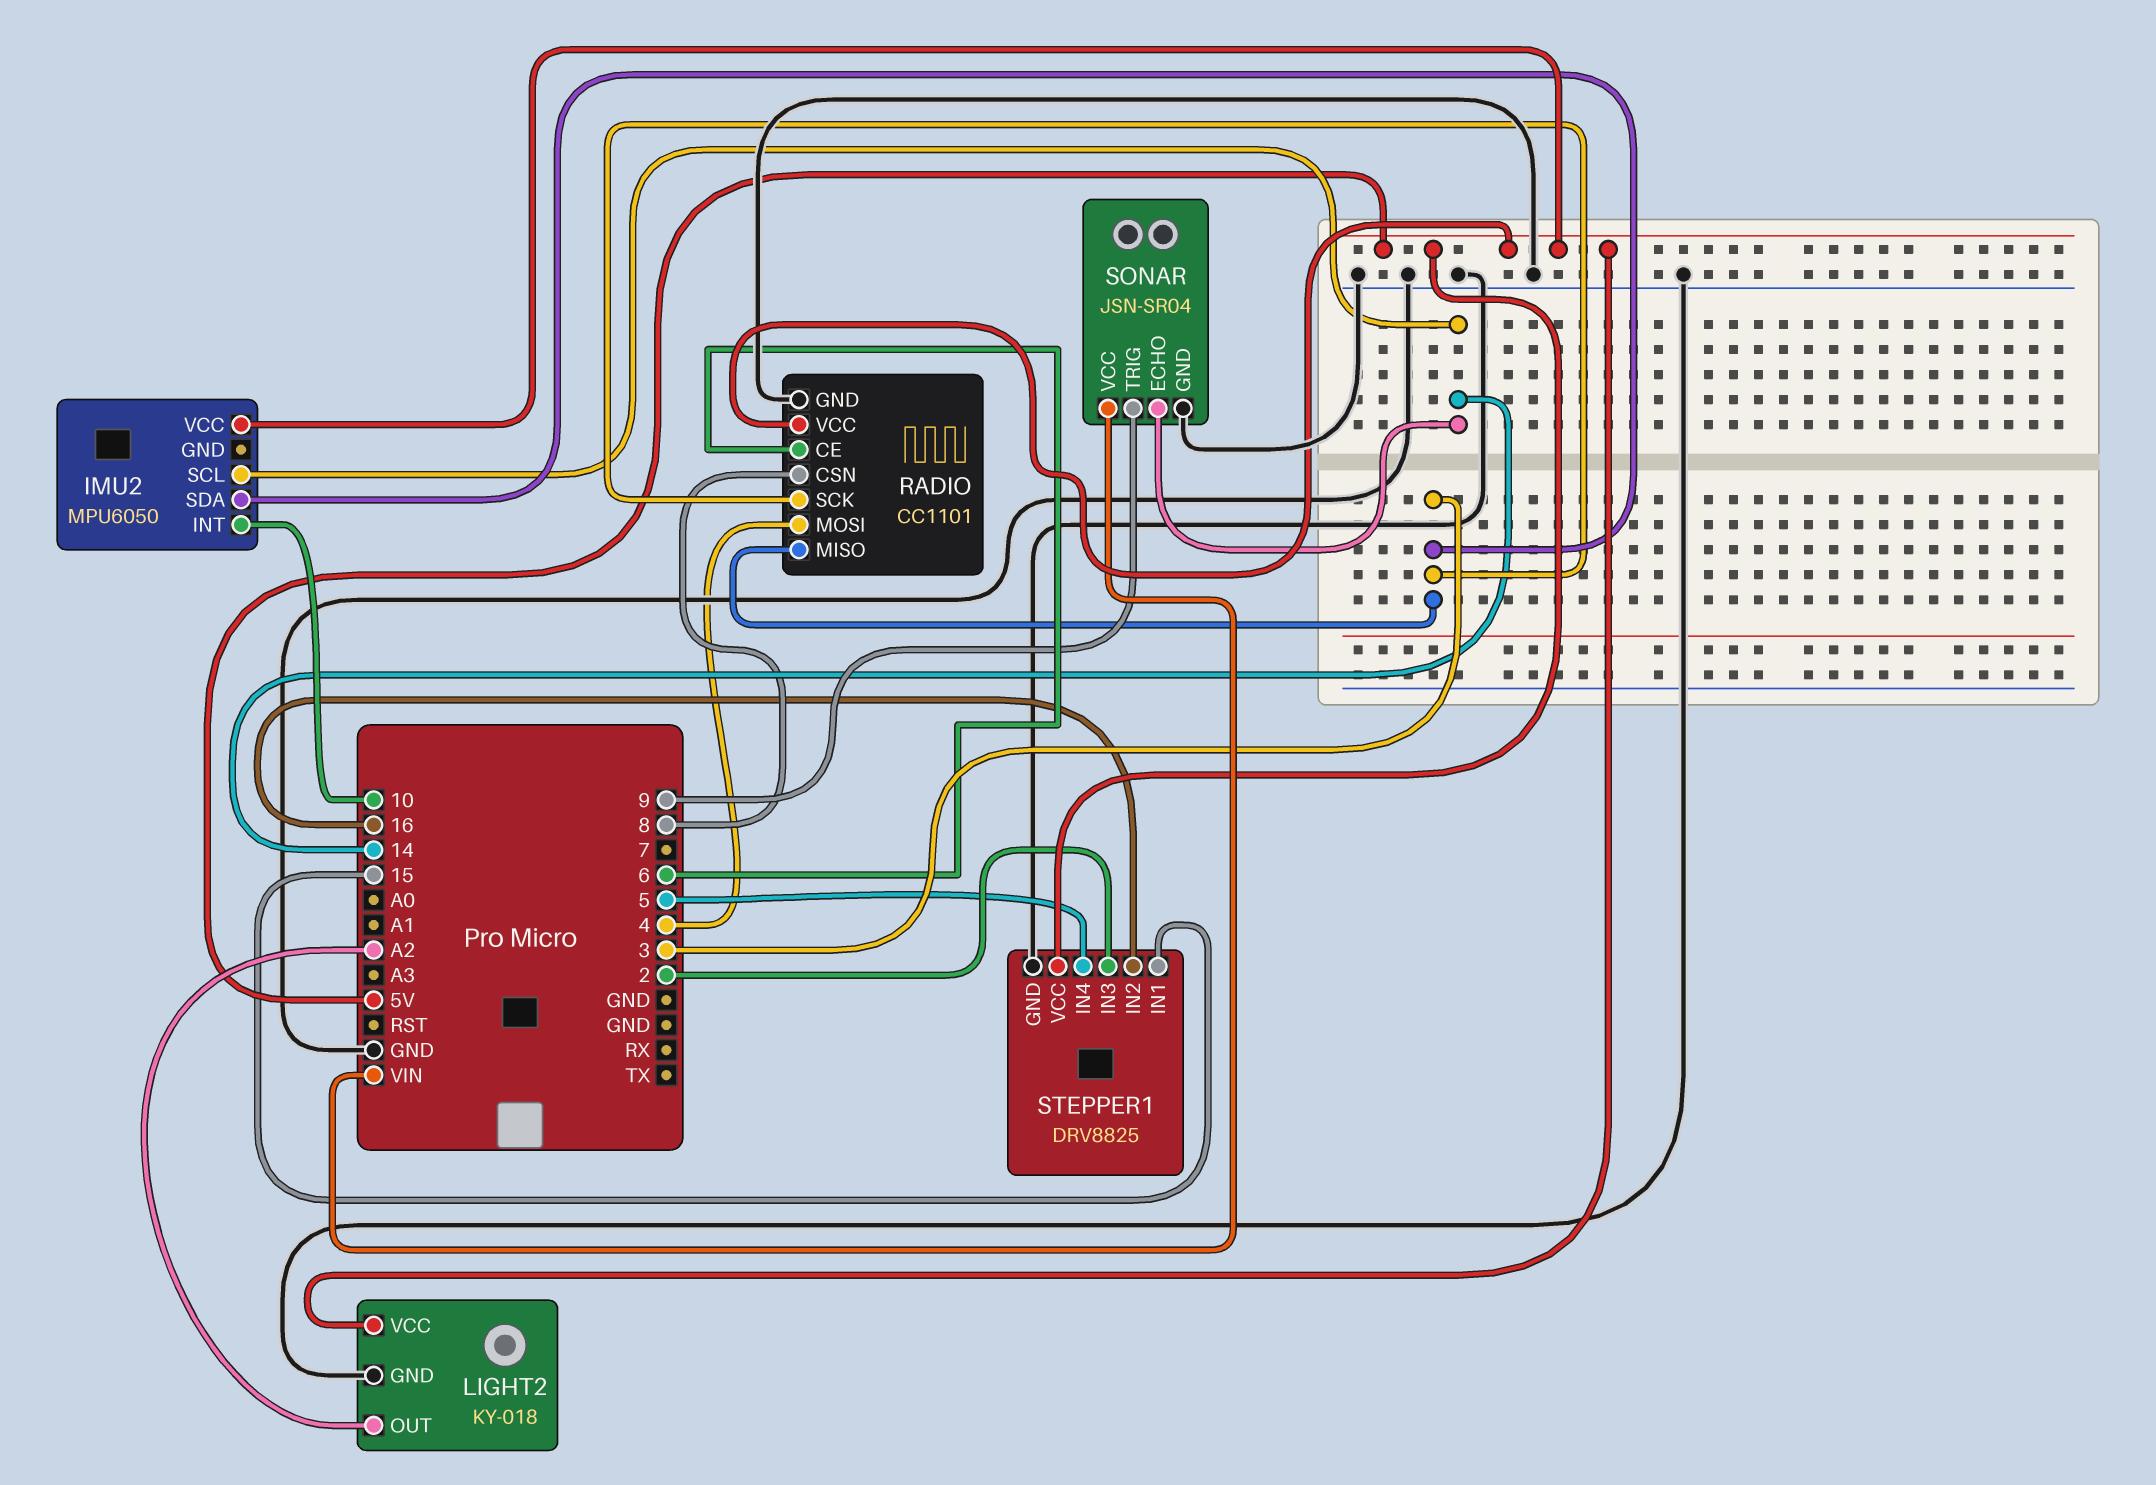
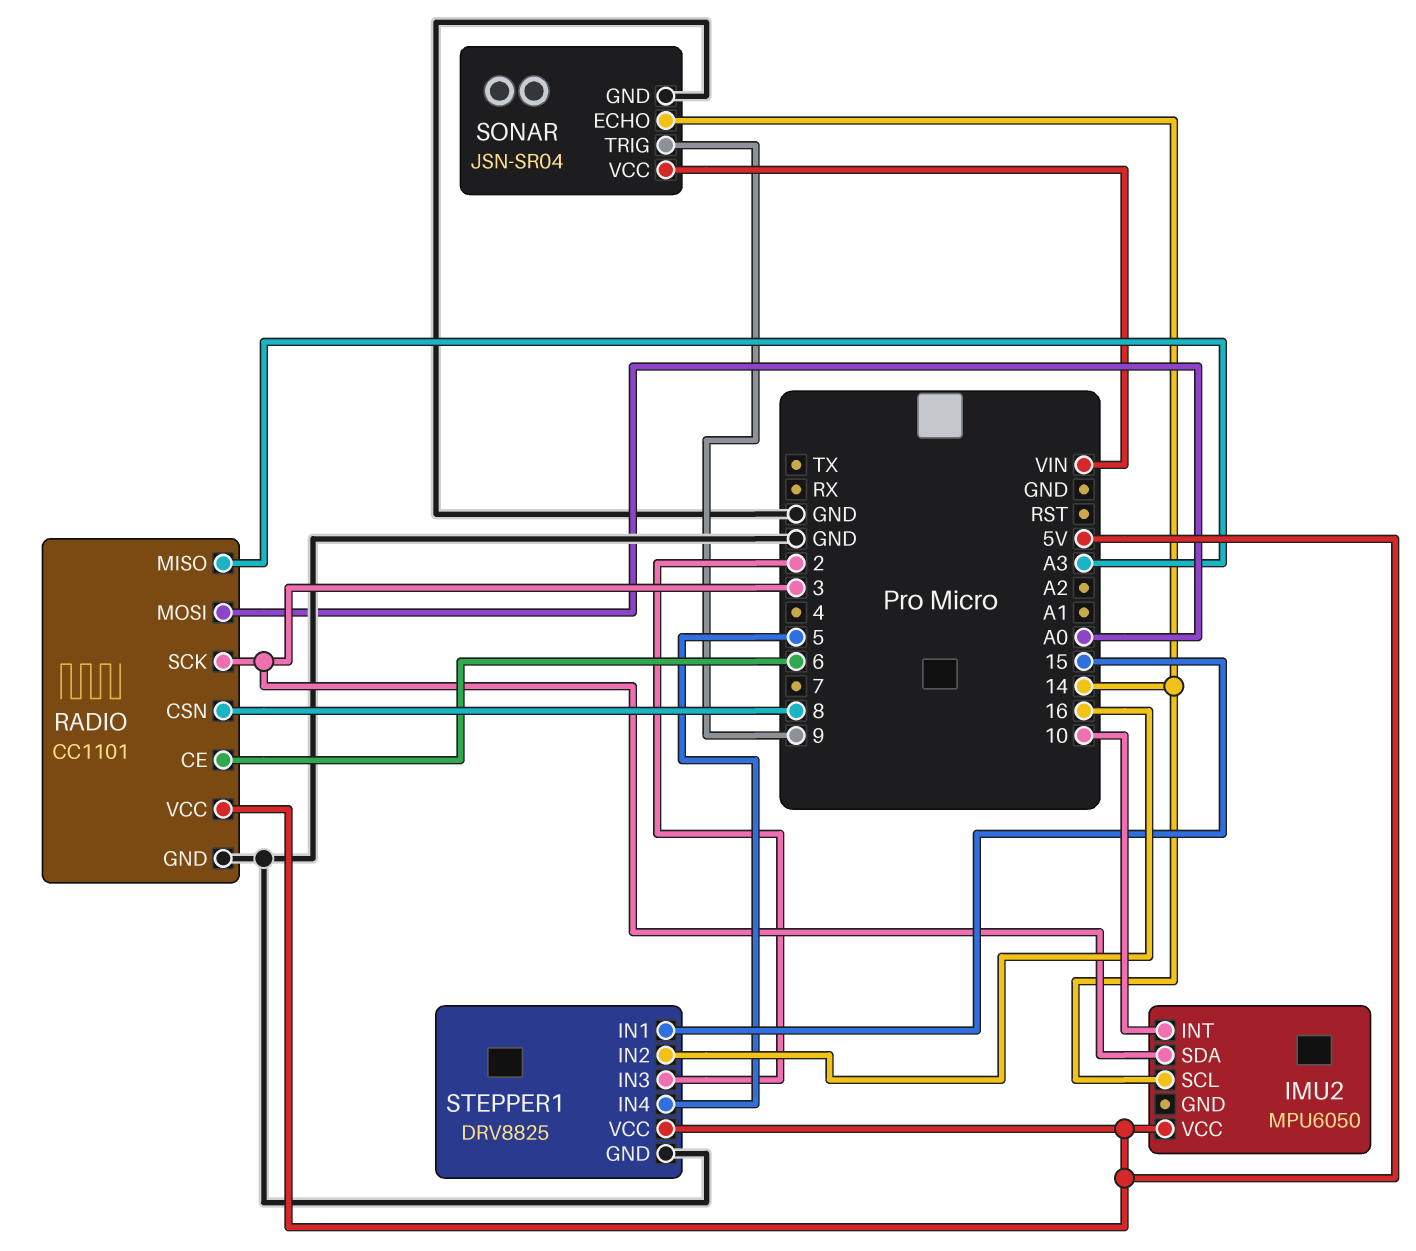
LIGHT2: KY-018 -> none
LIGHT2 pin GND: GND -> none
LIGHT2 pin OUT: A2 -> none
LIGHT2 pin VCC: 5V -> none
RADIO pin MISO: 3 -> A3
RADIO pin MOSI: 4 -> A0

